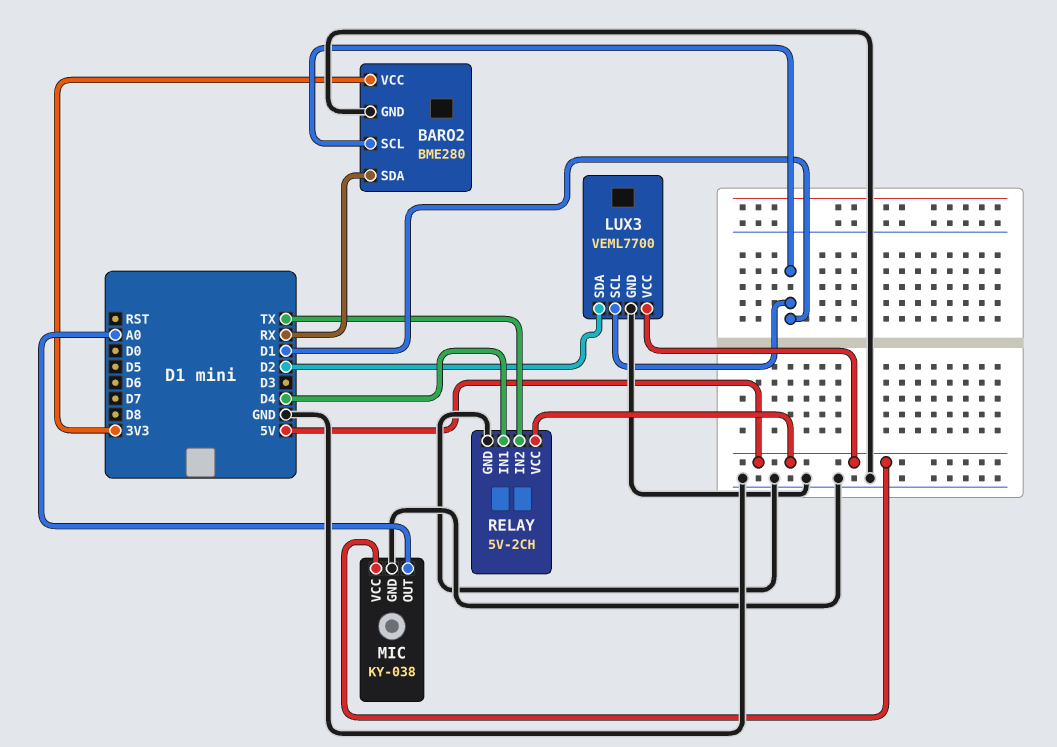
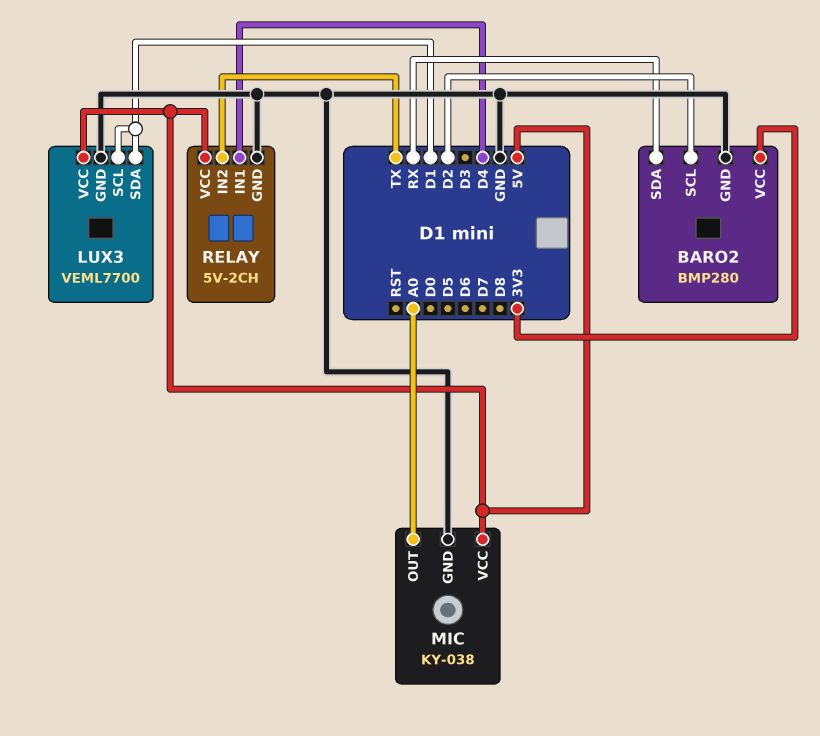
BARO2: BME280 -> BMP280
BARO2 pin SCL: D1 -> D2
LUX3 pin SDA: D2 -> D1

